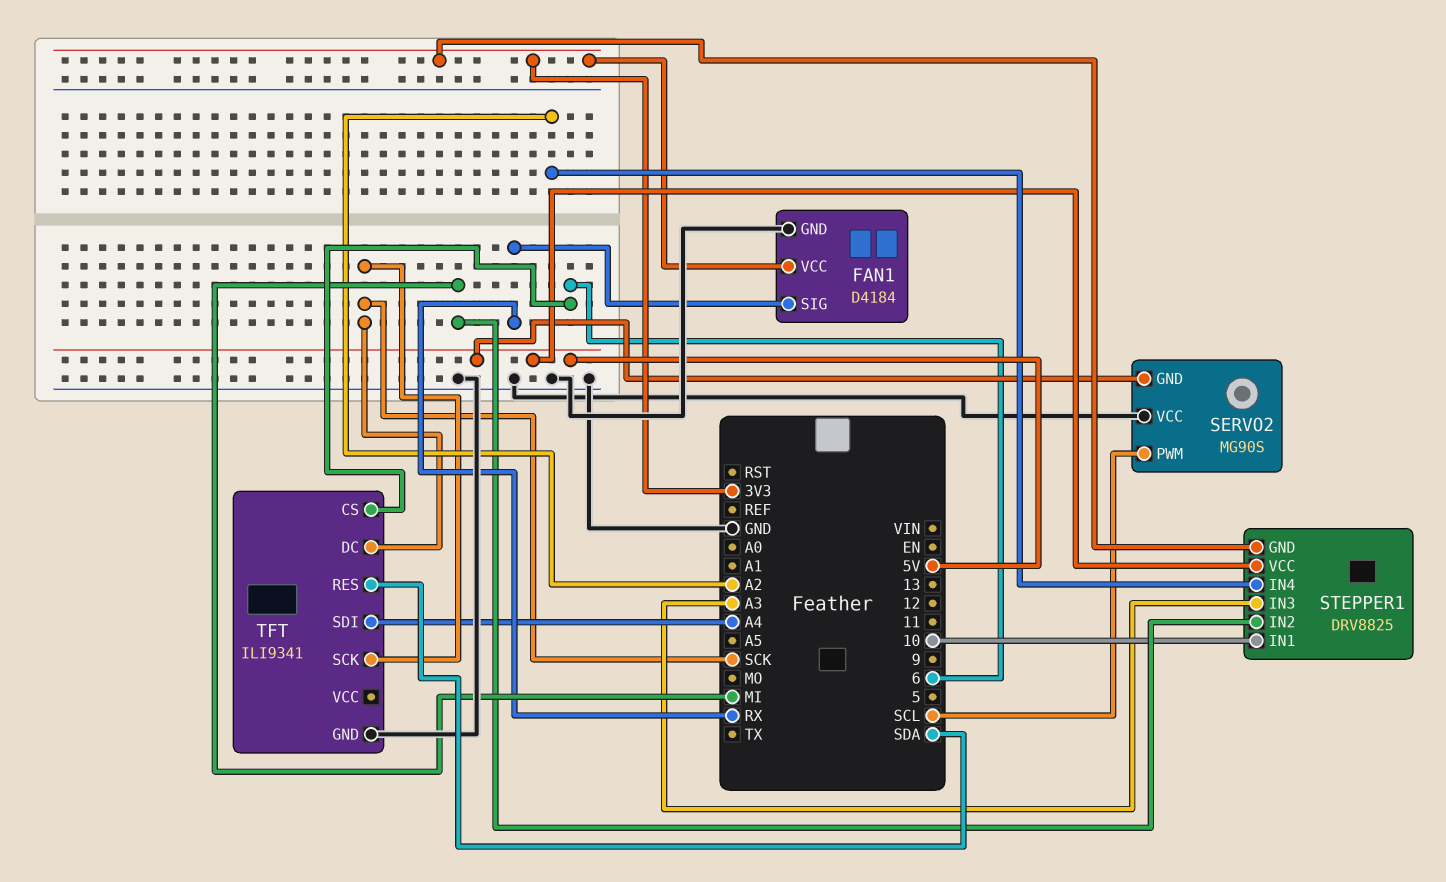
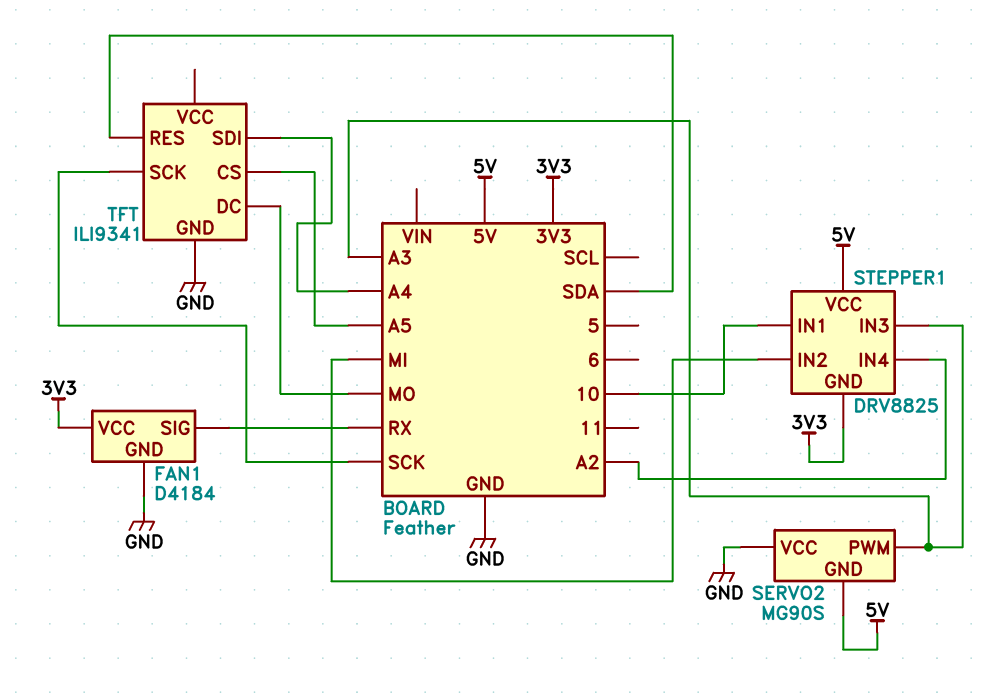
SERVO2 pin PWM: SCL -> A3
TFT pin CS: 6 -> A5
TFT pin DC: SCK -> MO

